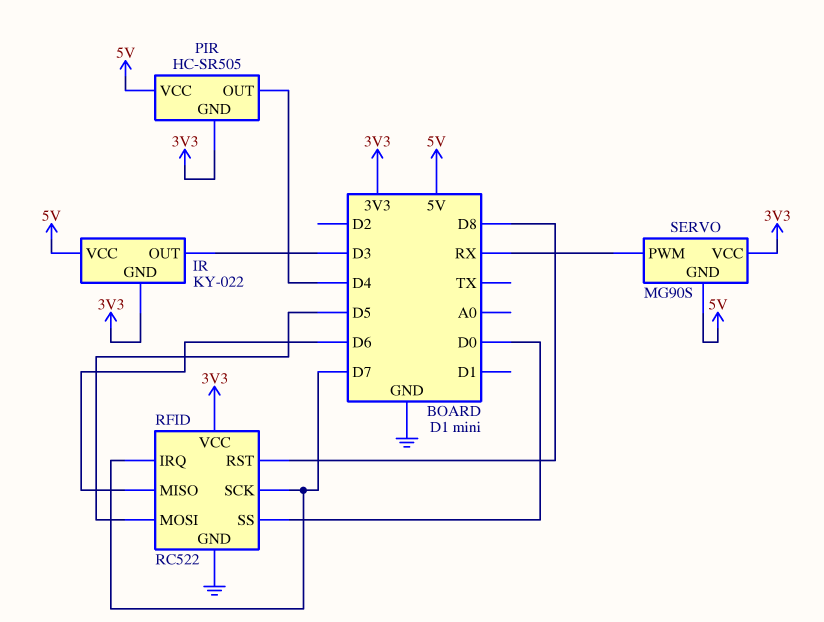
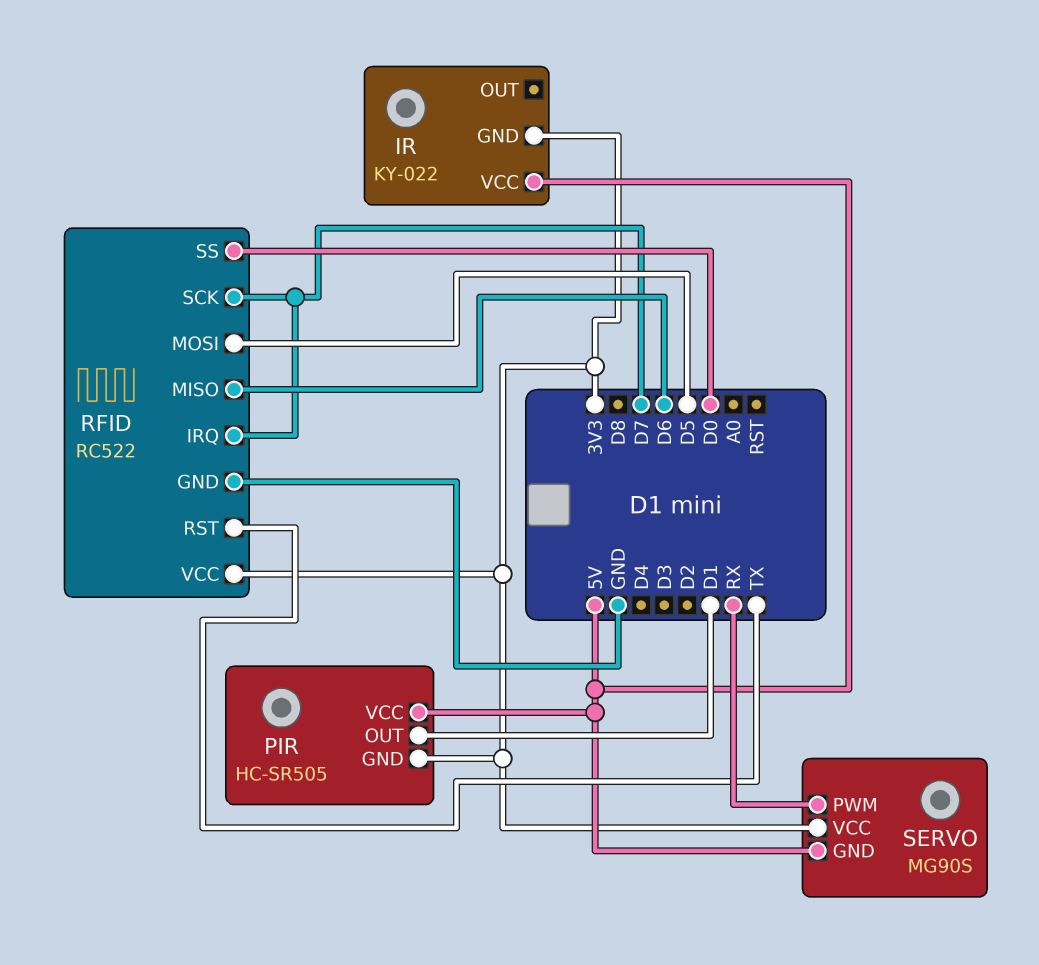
IR pin OUT: D3 -> none
PIR pin OUT: D4 -> D1
RFID pin RST: D8 -> TX

